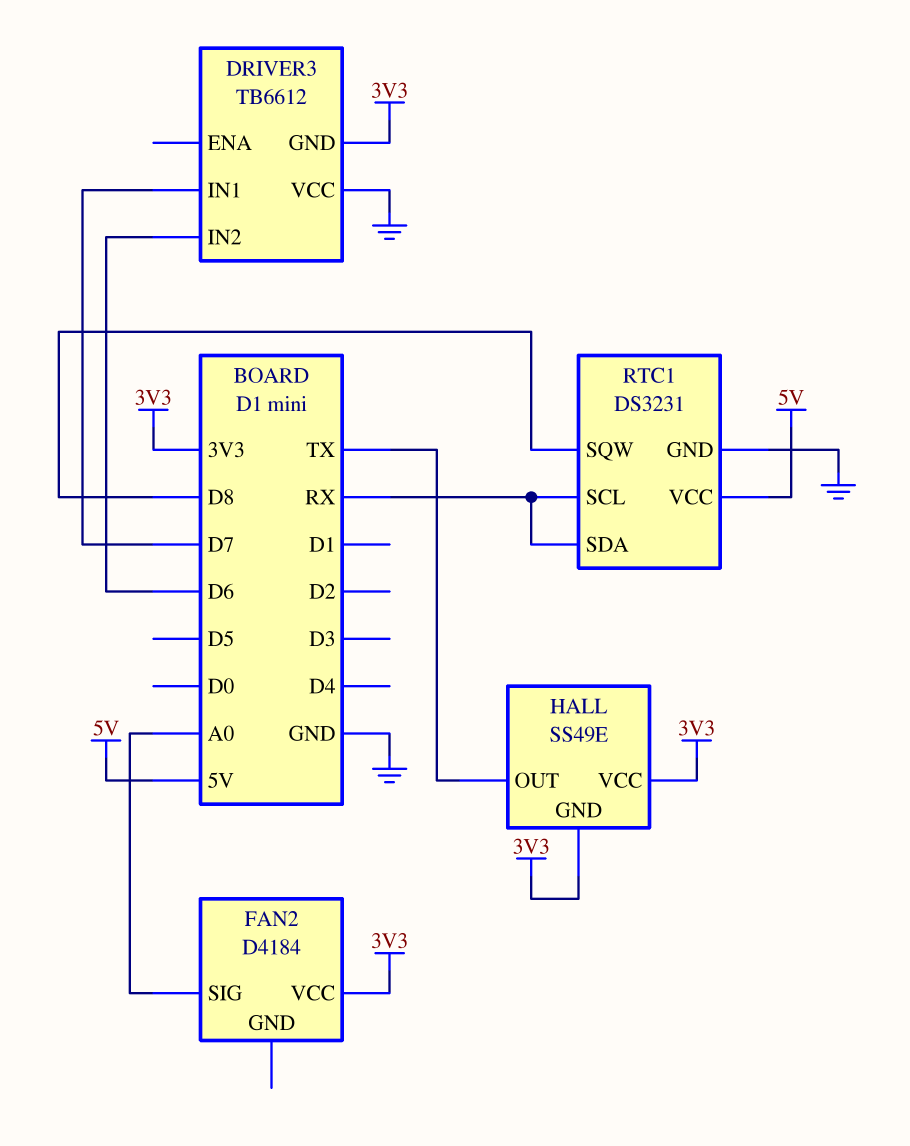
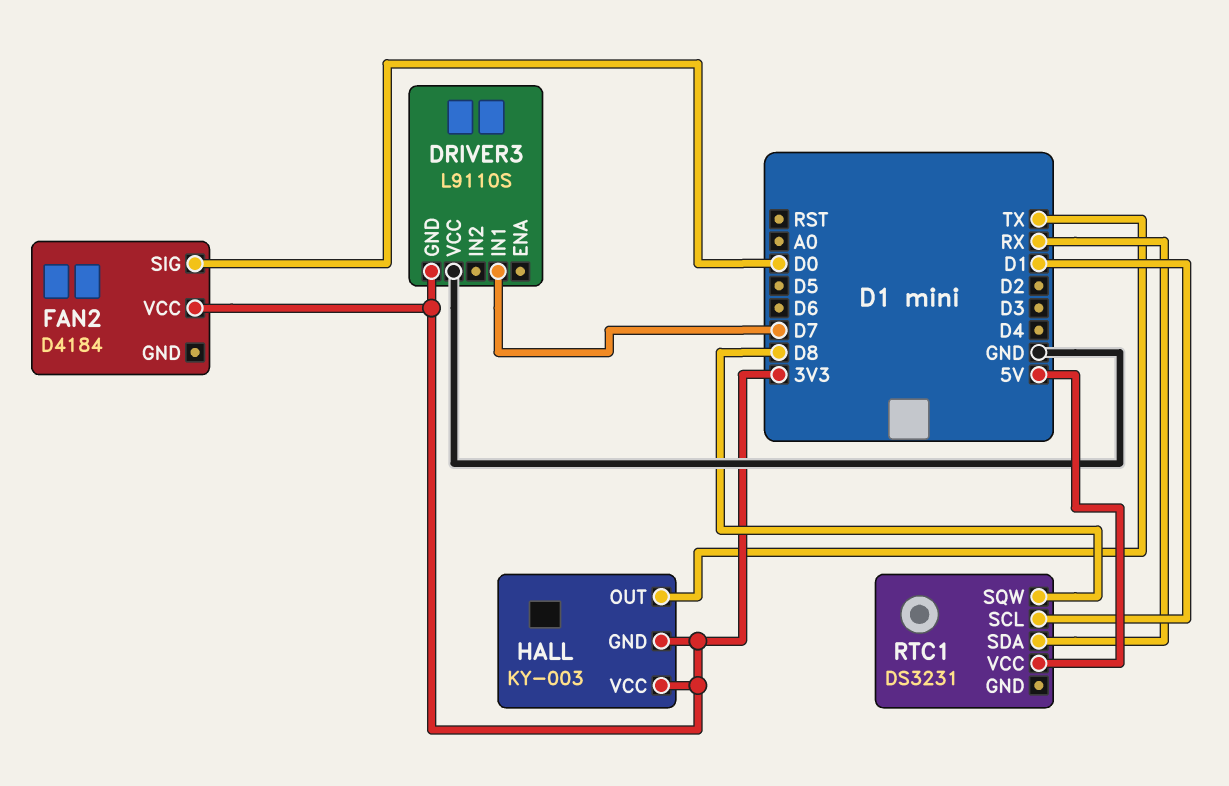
DRIVER3: TB6612 -> L9110S
DRIVER3 pin IN2: D6 -> none
FAN2 pin SIG: A0 -> D0
HALL: SS49E -> KY-003
RTC1 pin GND: GND -> none
RTC1 pin SCL: RX -> D1

